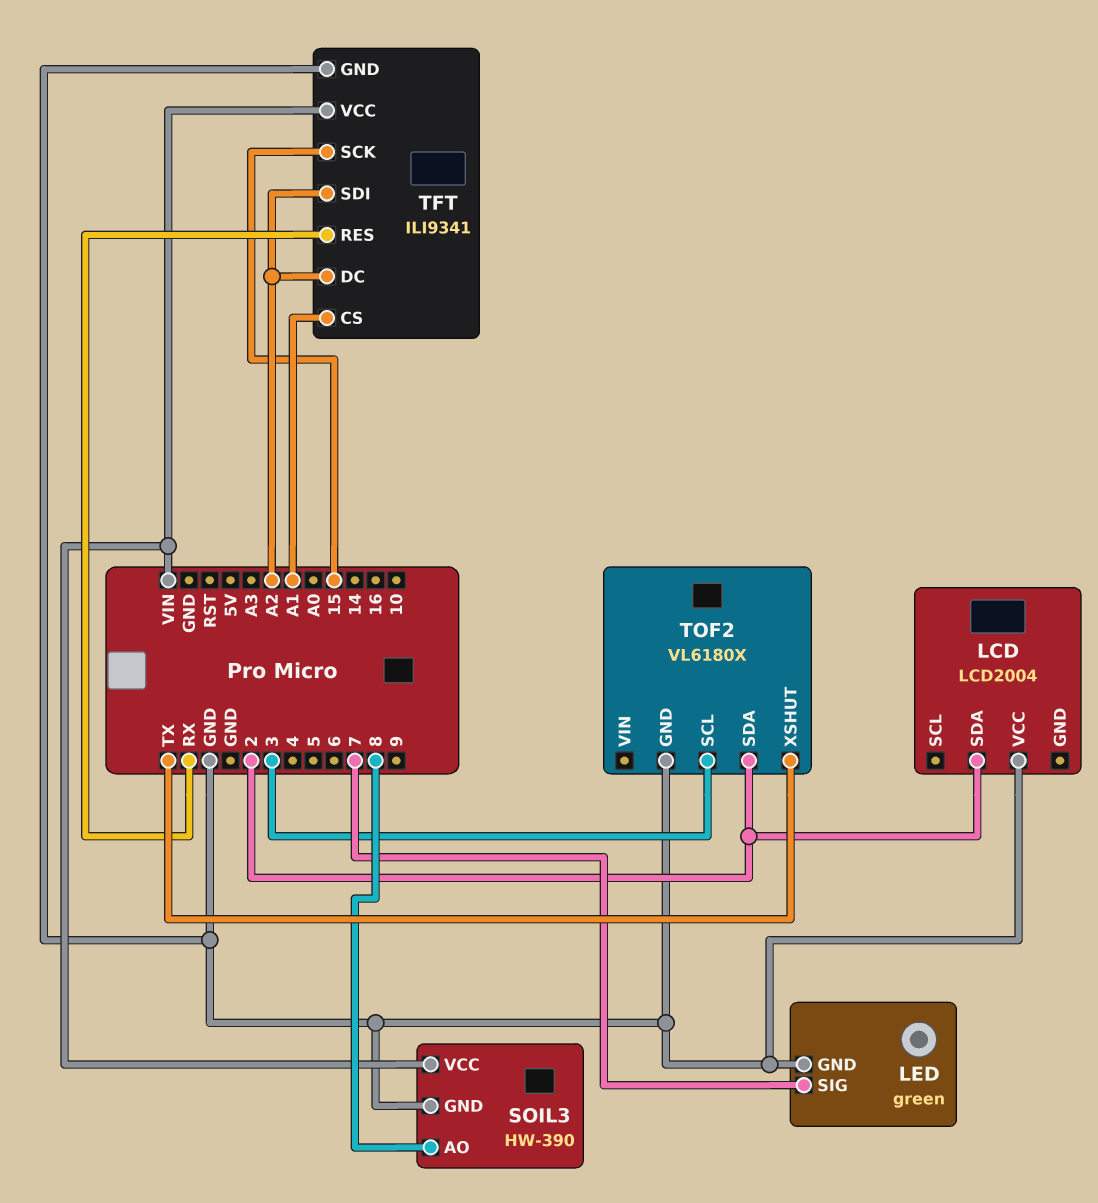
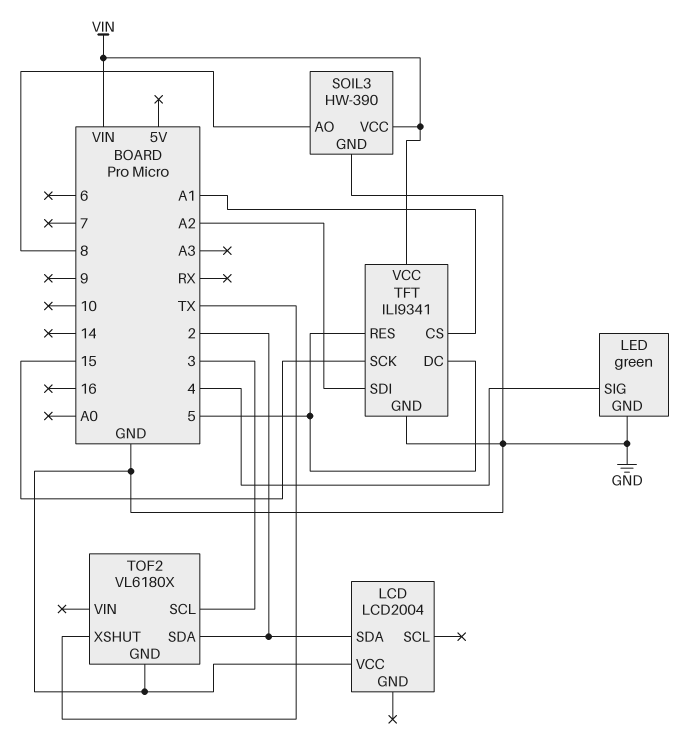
LED pin SIG: 7 -> 4
TFT pin DC: A2 -> 5
TFT pin RES: RX -> 5

